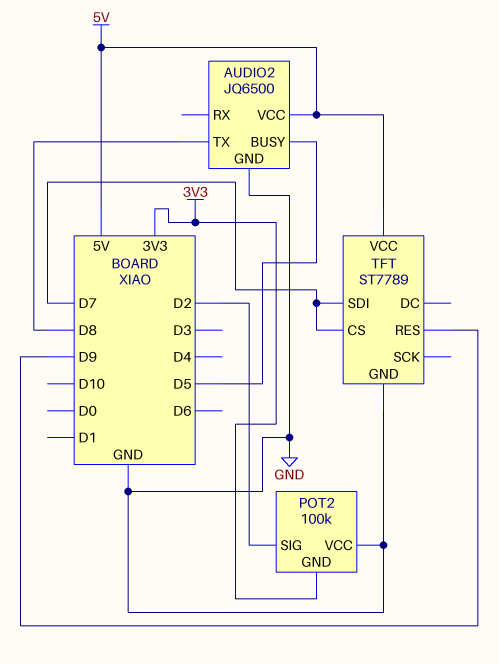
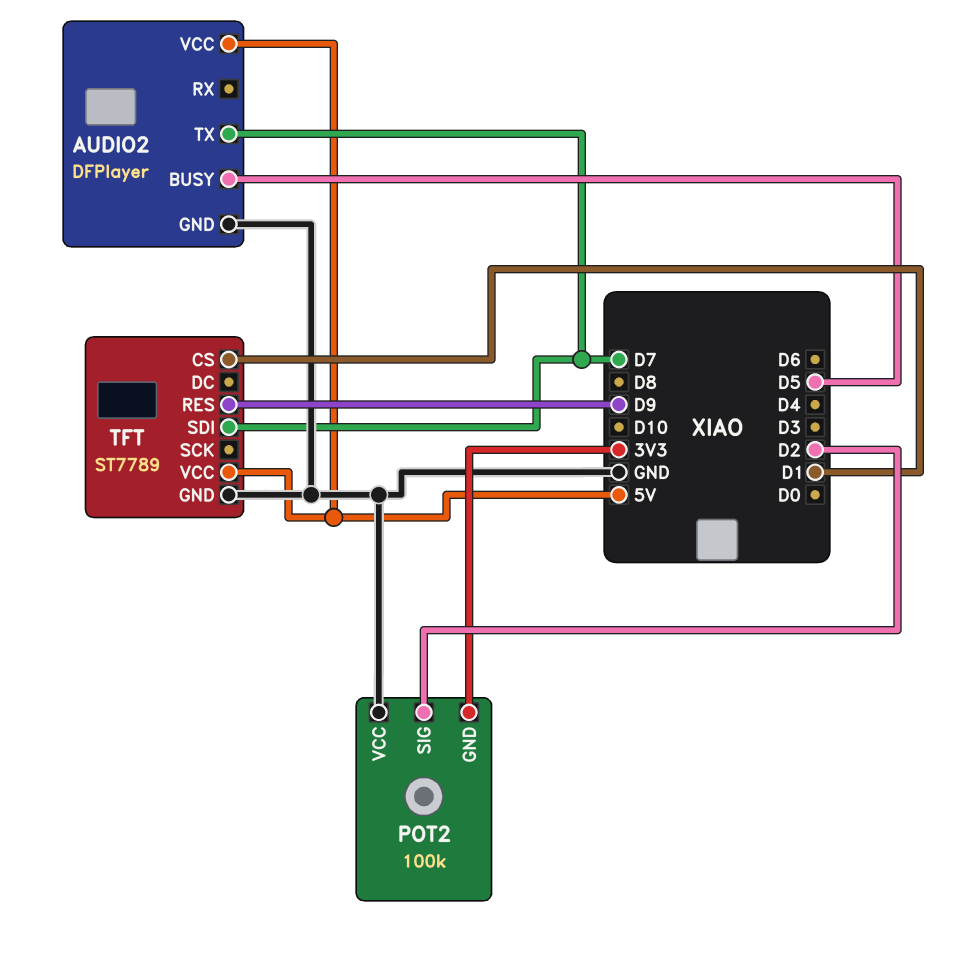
AUDIO2: JQ6500 -> DFPlayer
AUDIO2 pin TX: D8 -> D7
TFT pin CS: D7 -> D1

